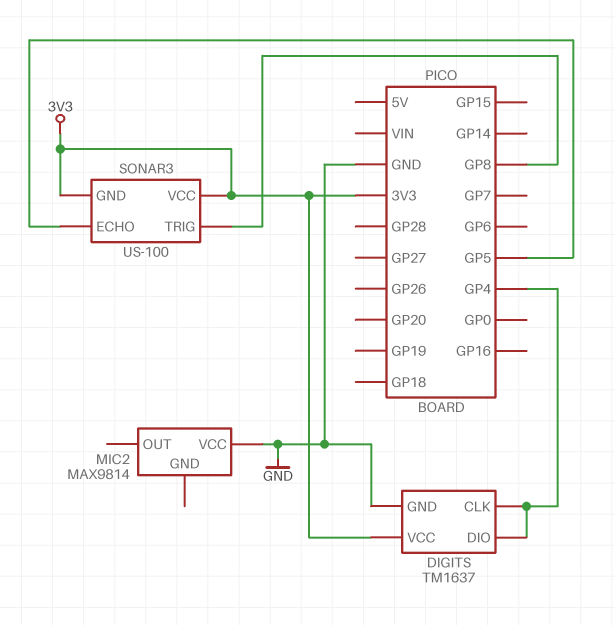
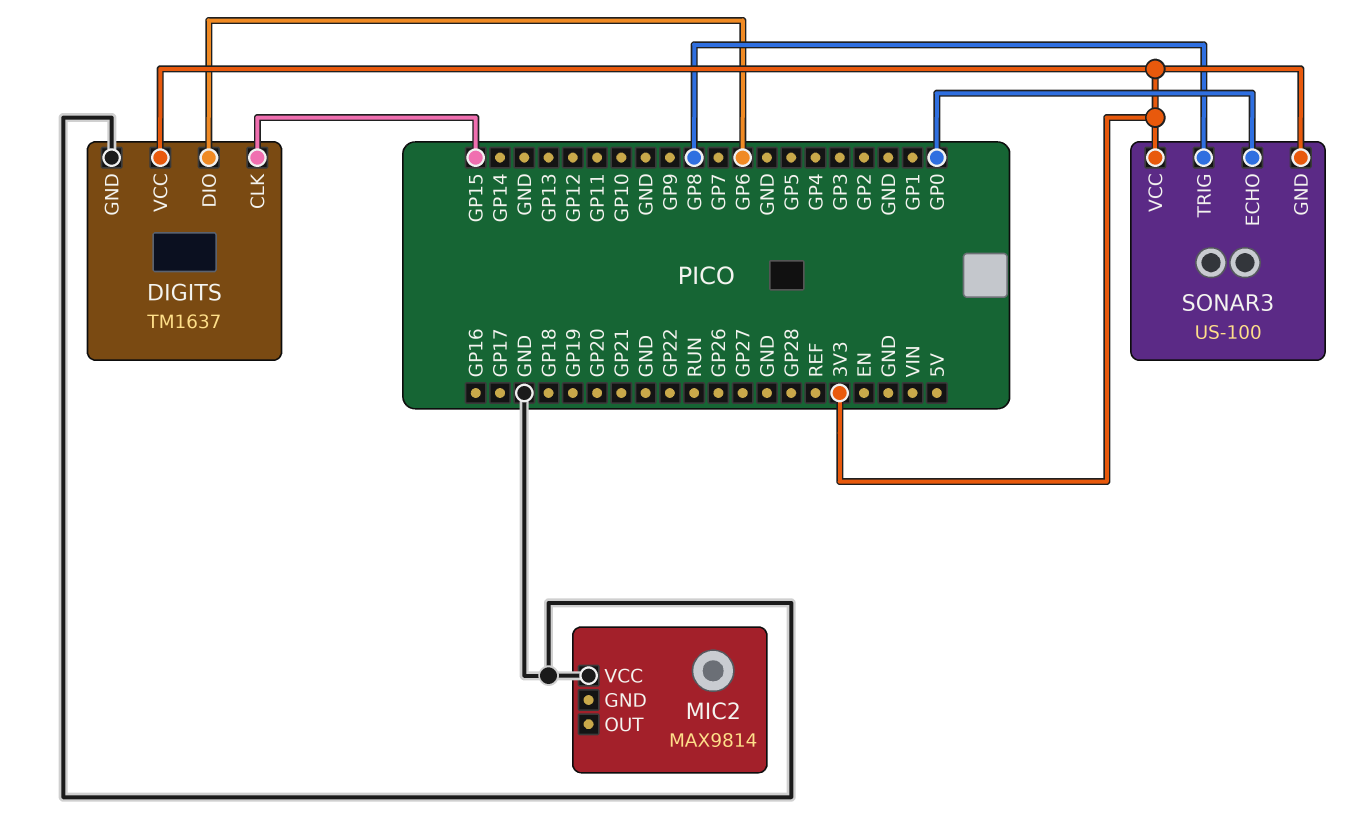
DIGITS pin CLK: GP4 -> GP15
DIGITS pin DIO: GP4 -> GP6
SONAR3 pin ECHO: GP5 -> GP0

